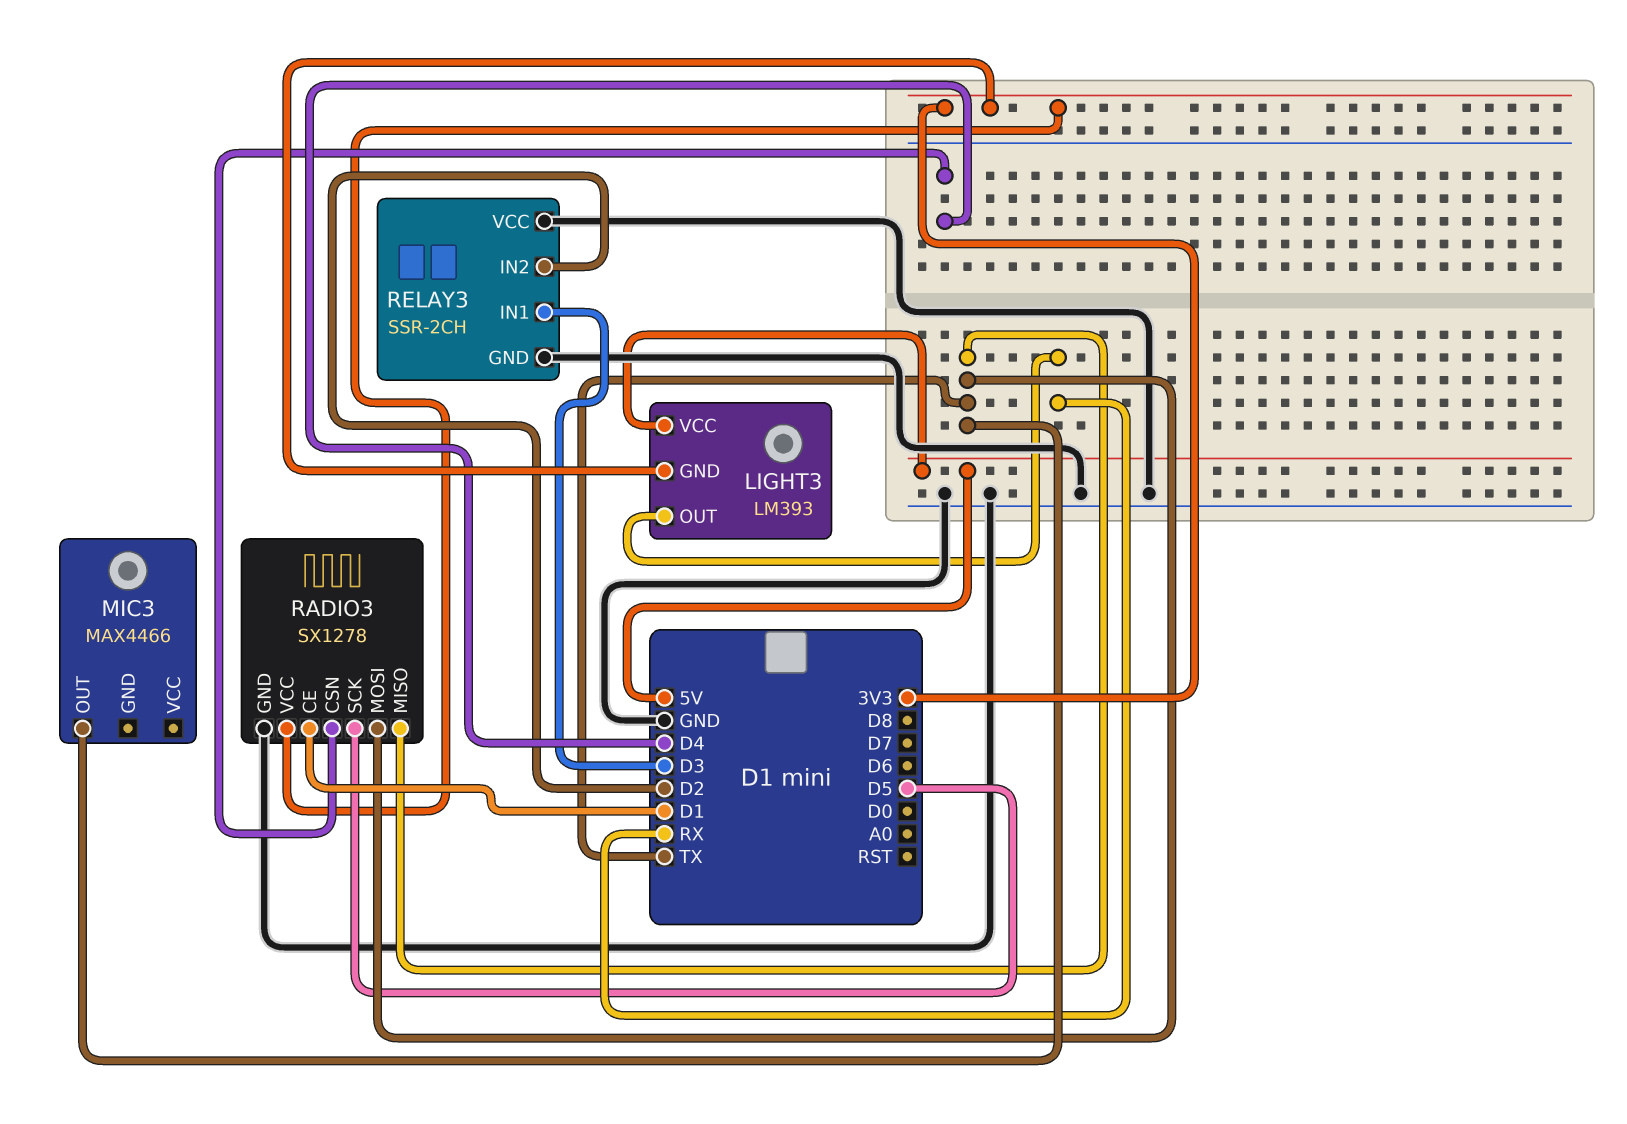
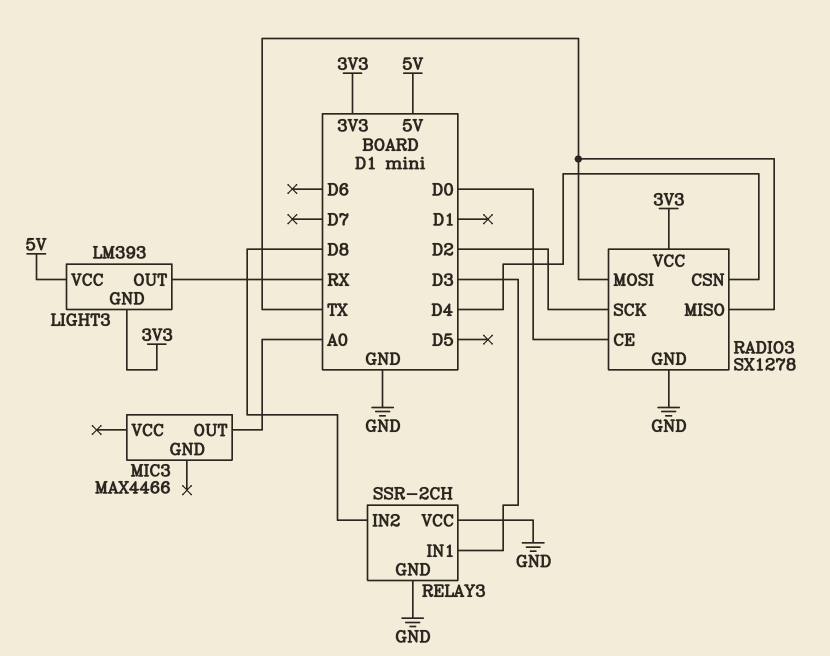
MIC3 pin OUT: TX -> A0
RADIO3 pin CE: D1 -> D0
RADIO3 pin SCK: D5 -> D2
RELAY3 pin IN2: D2 -> D8

